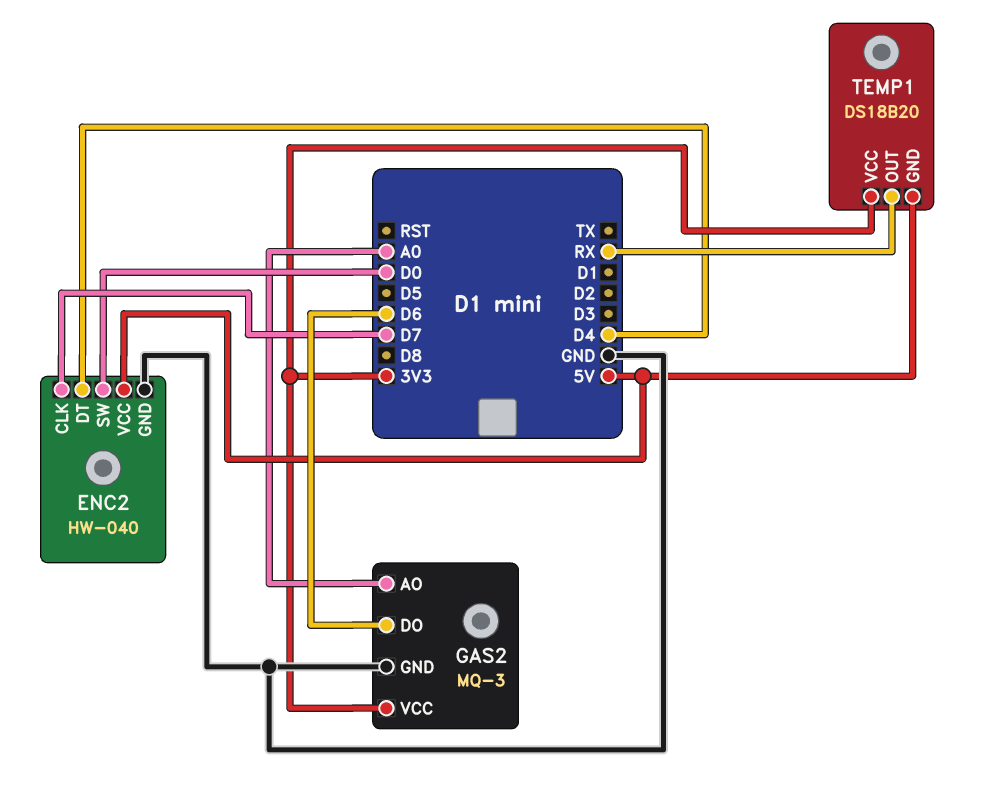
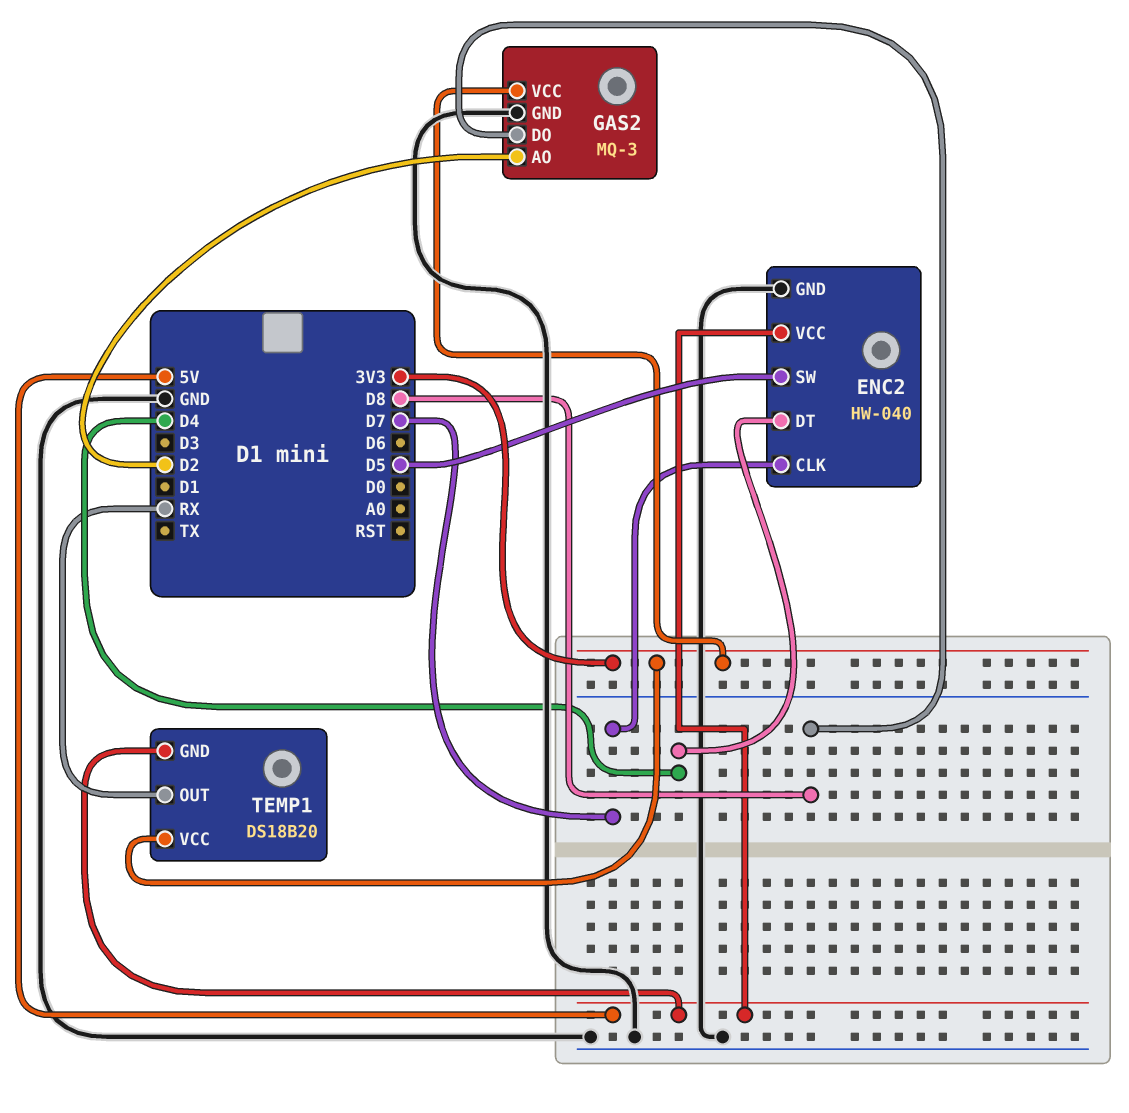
ENC2 pin SW: D0 -> D5
GAS2 pin AO: A0 -> D2
GAS2 pin DO: D6 -> D8

